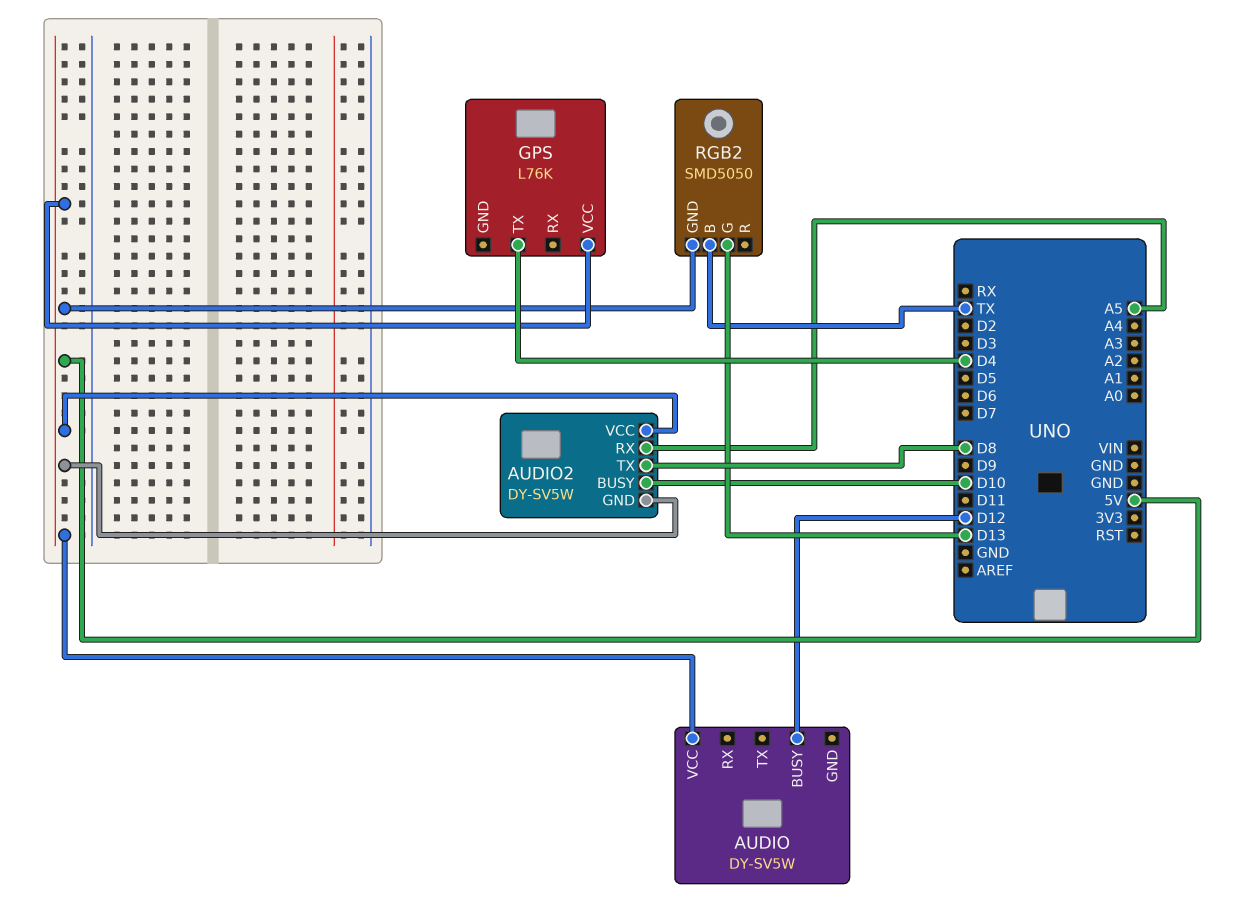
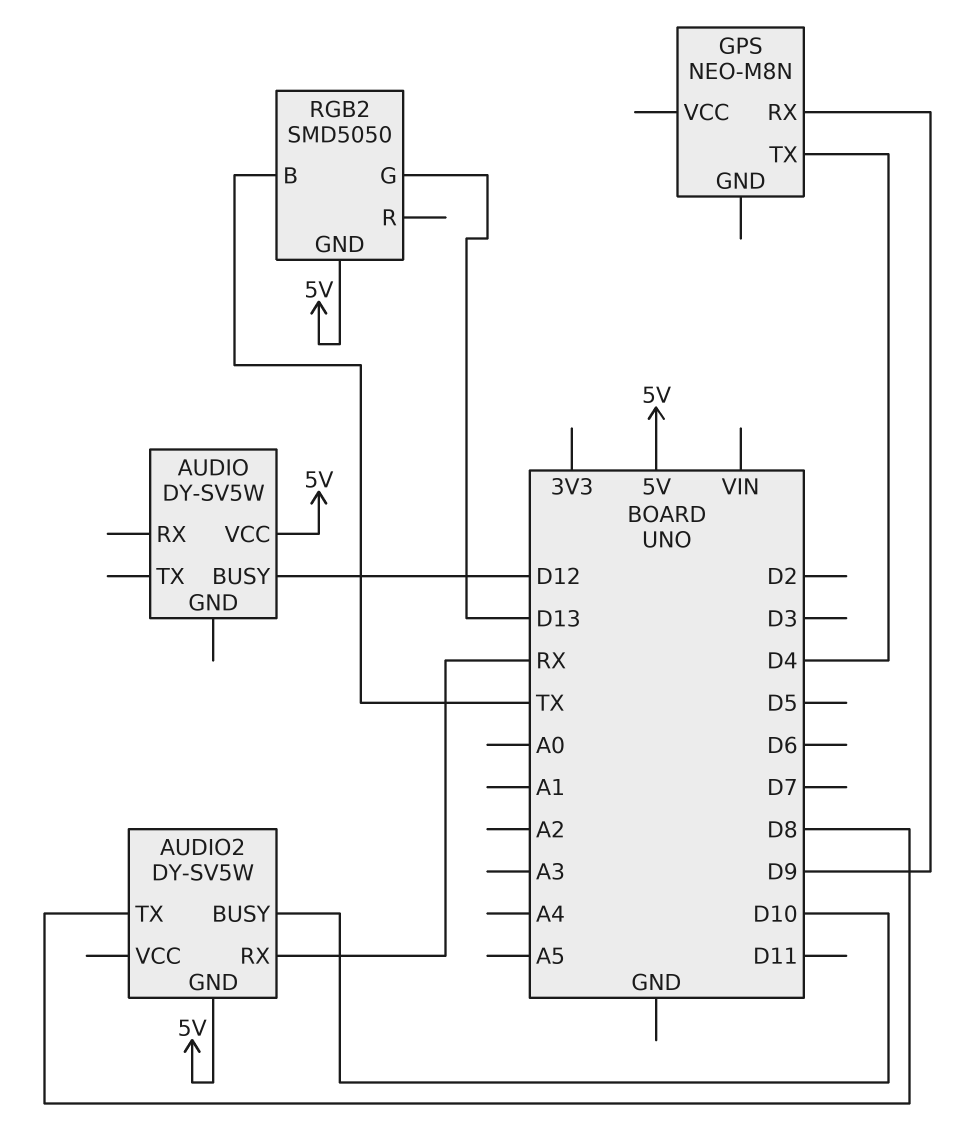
AUDIO2 pin RX: A5 -> RX
AUDIO2 pin VCC: 5V -> none
GPS: L76K -> NEO-M8N
GPS pin RX: none -> D9
GPS pin VCC: 5V -> none

